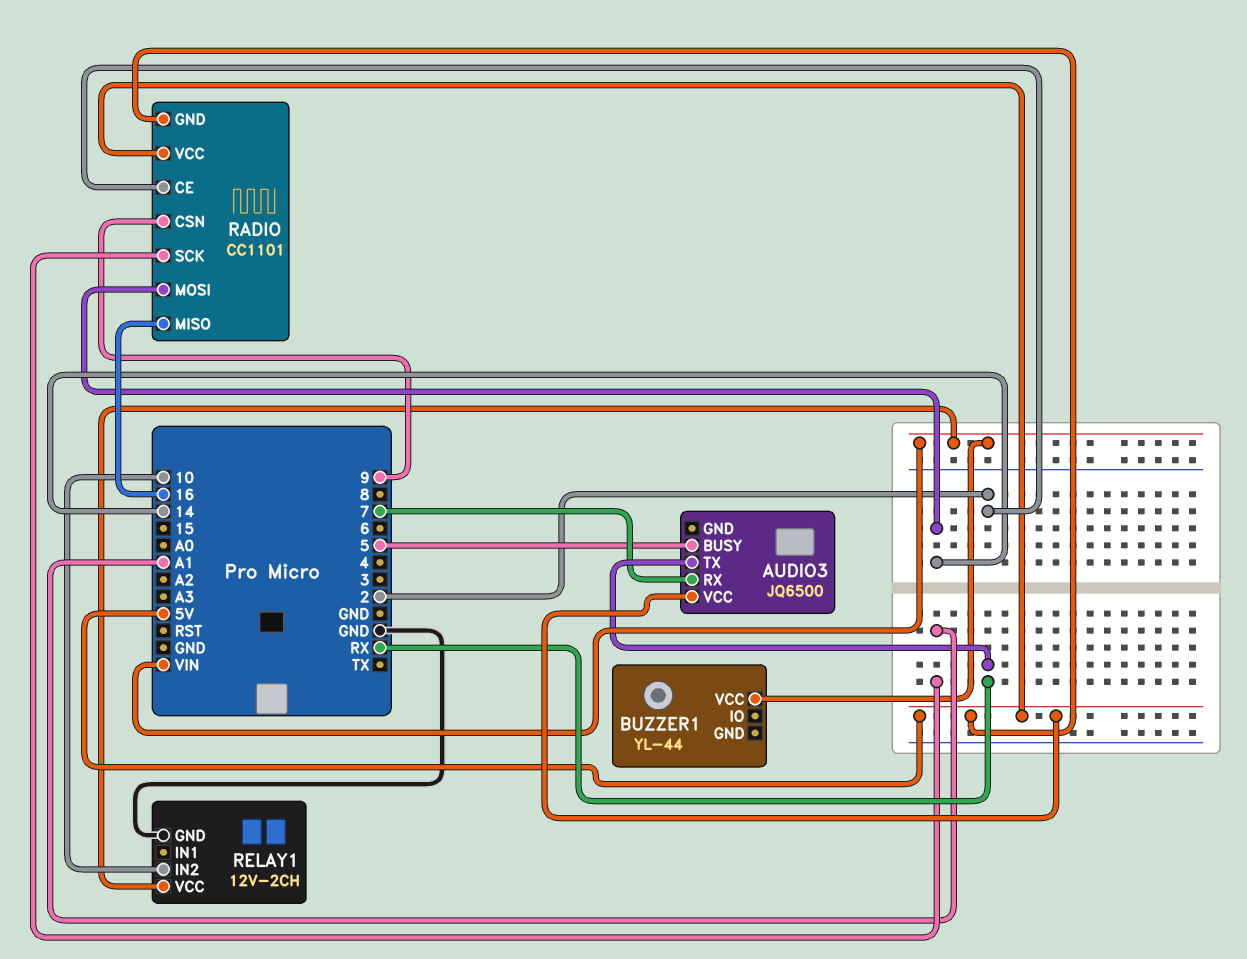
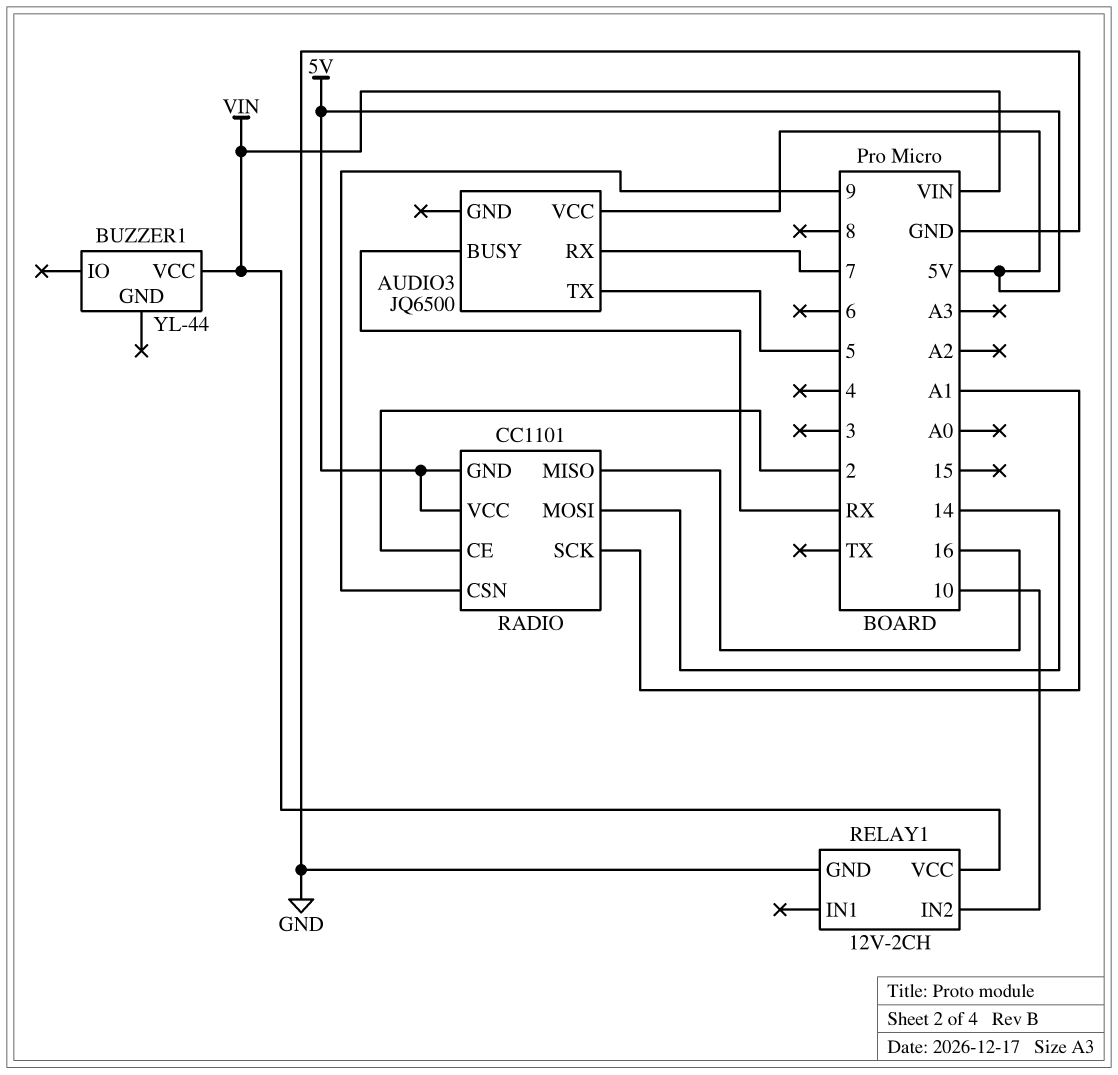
AUDIO3 pin BUSY: 5 -> RX
AUDIO3 pin TX: RX -> 5

